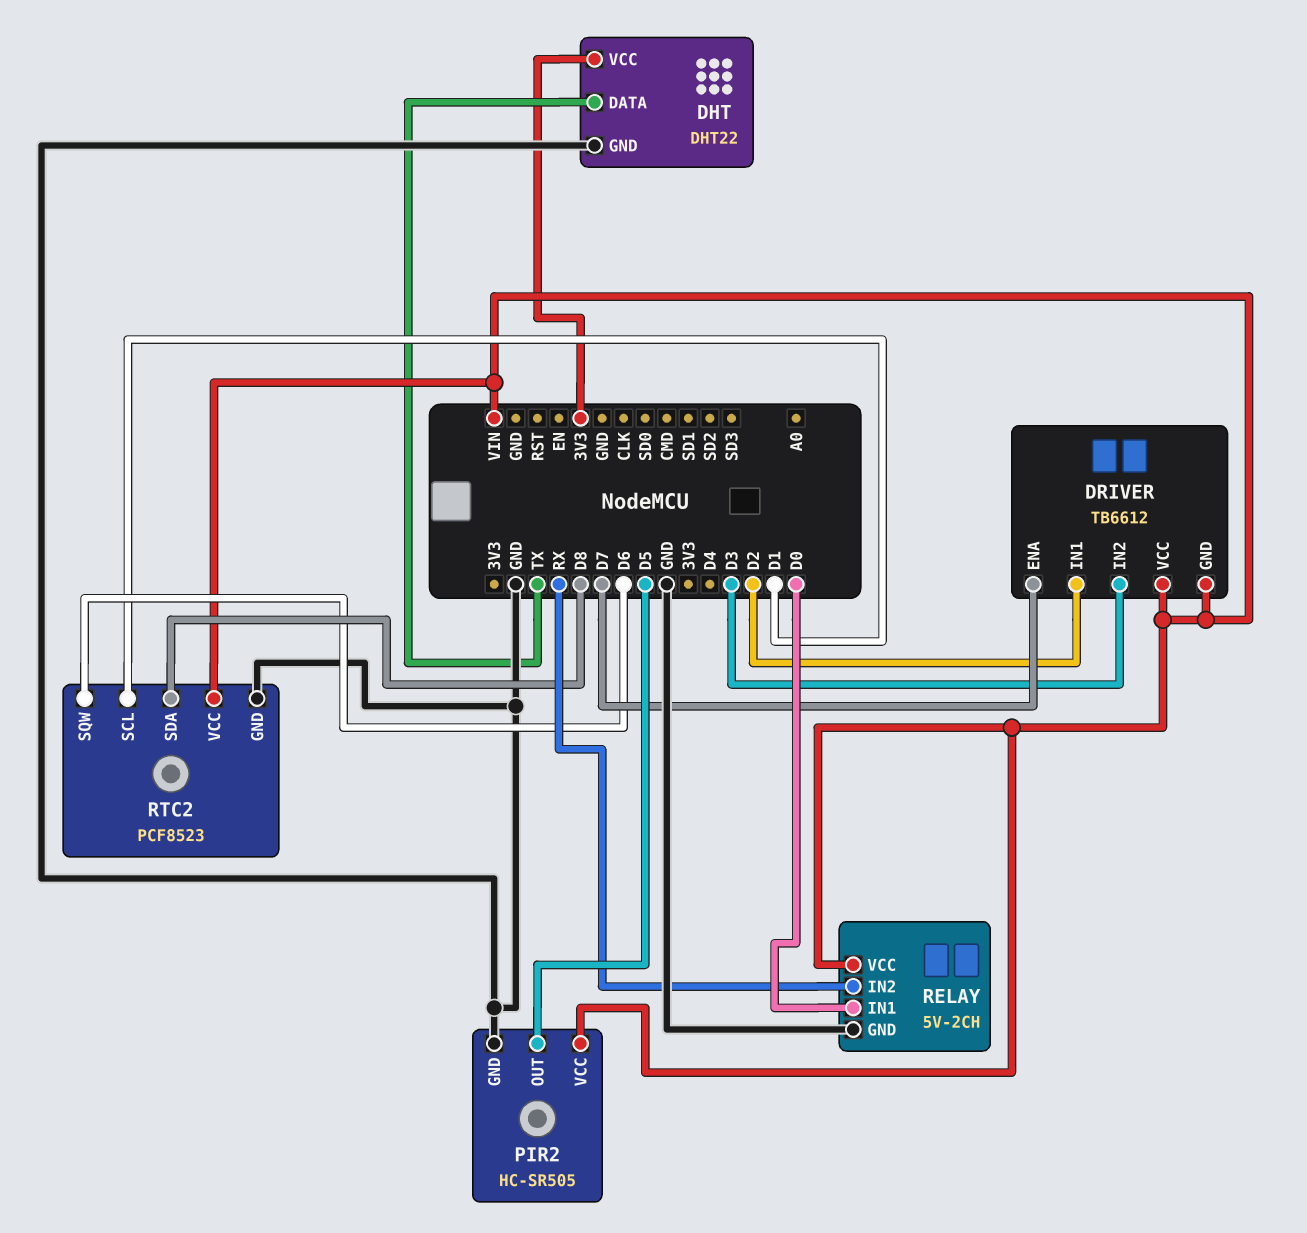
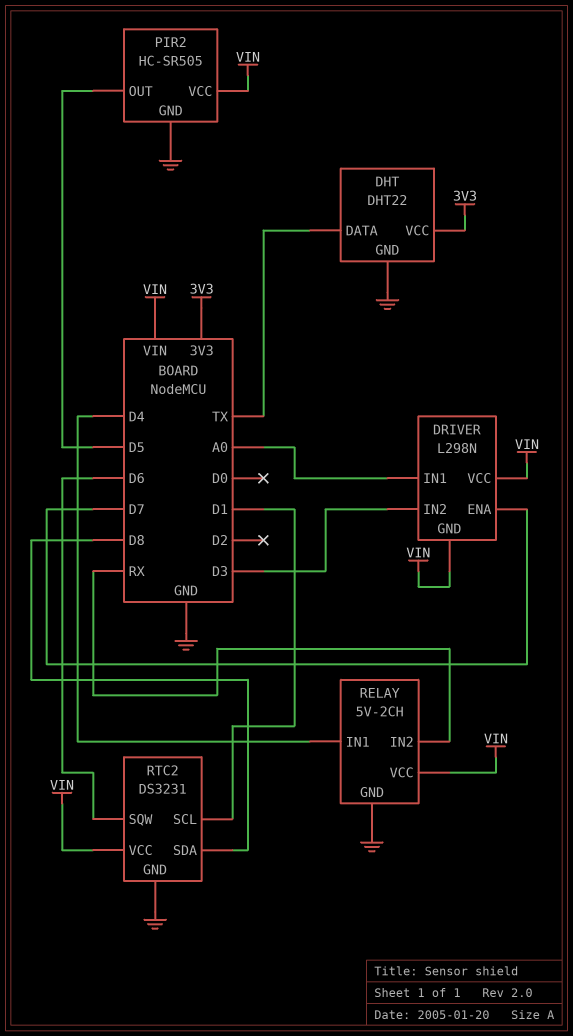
DRIVER: TB6612 -> L298N
DRIVER pin IN1: D2 -> A0
RELAY pin IN1: D0 -> D4
RTC2: PCF8523 -> DS3231

